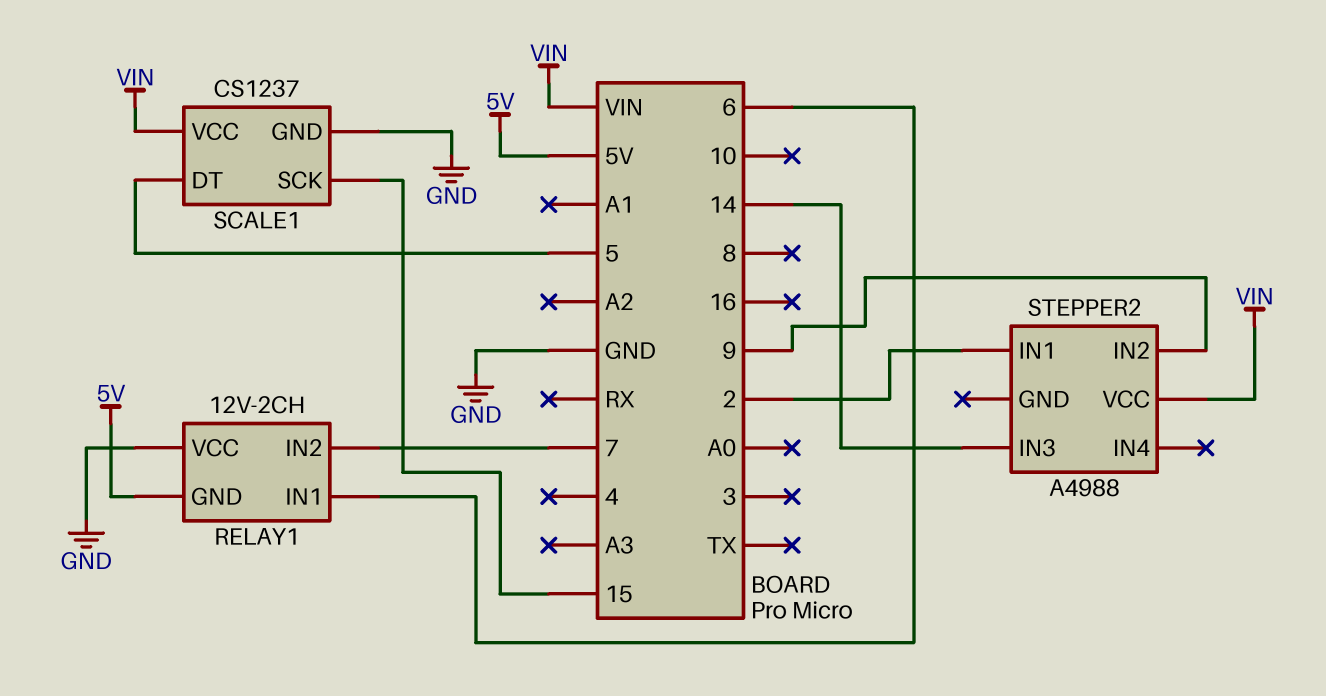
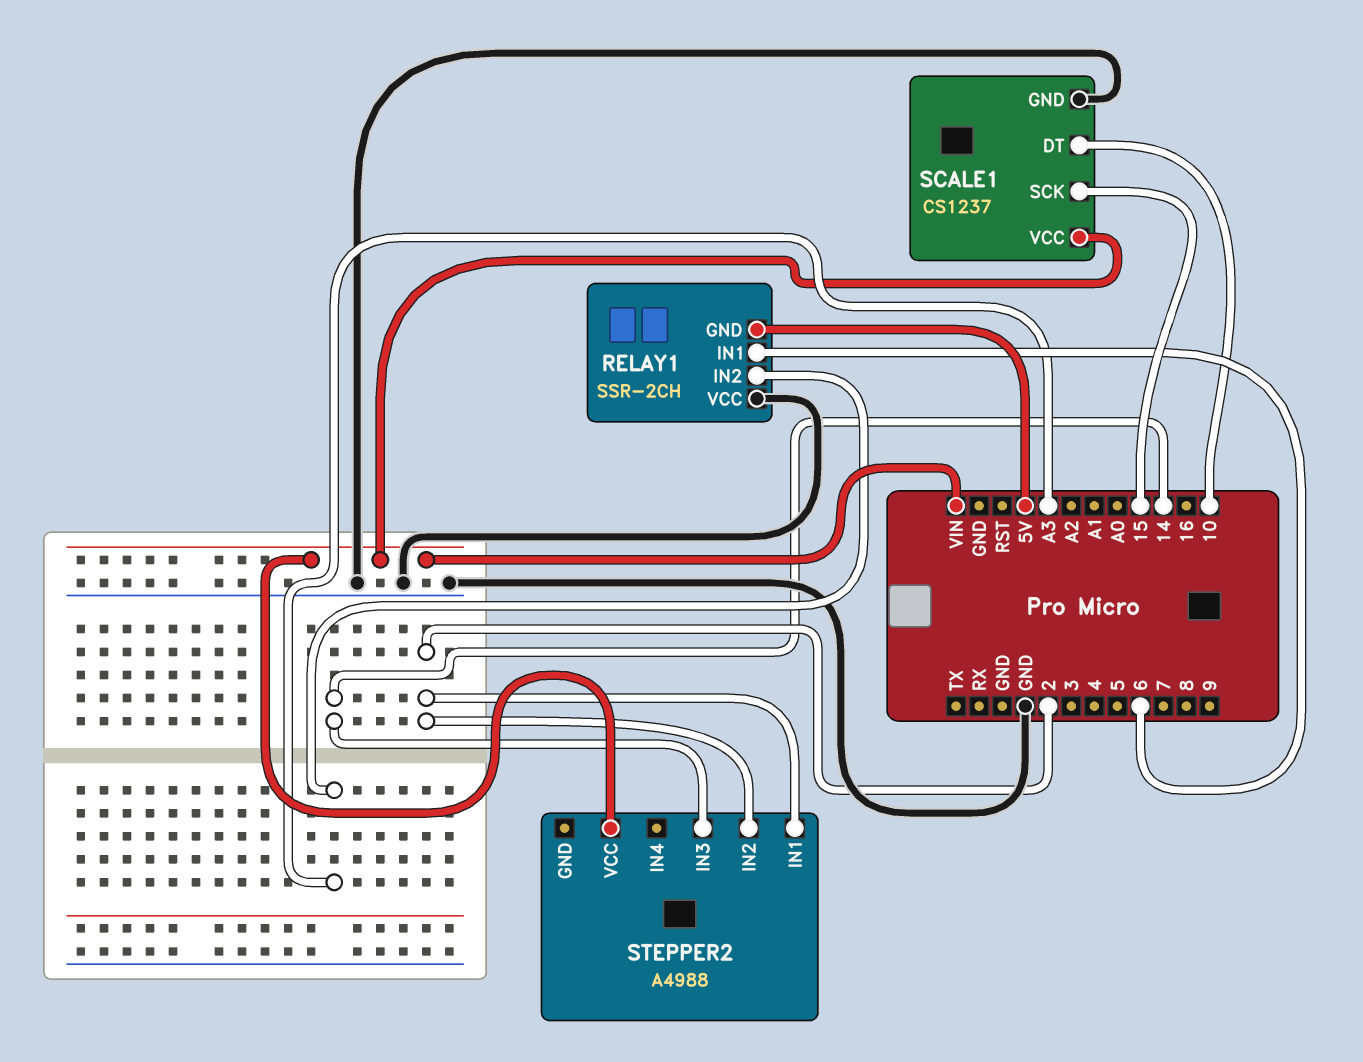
RELAY1: 12V-2CH -> SSR-2CH
RELAY1 pin IN2: 7 -> A3
SCALE1 pin DT: 5 -> 10
STEPPER2 pin IN2: 9 -> 2

